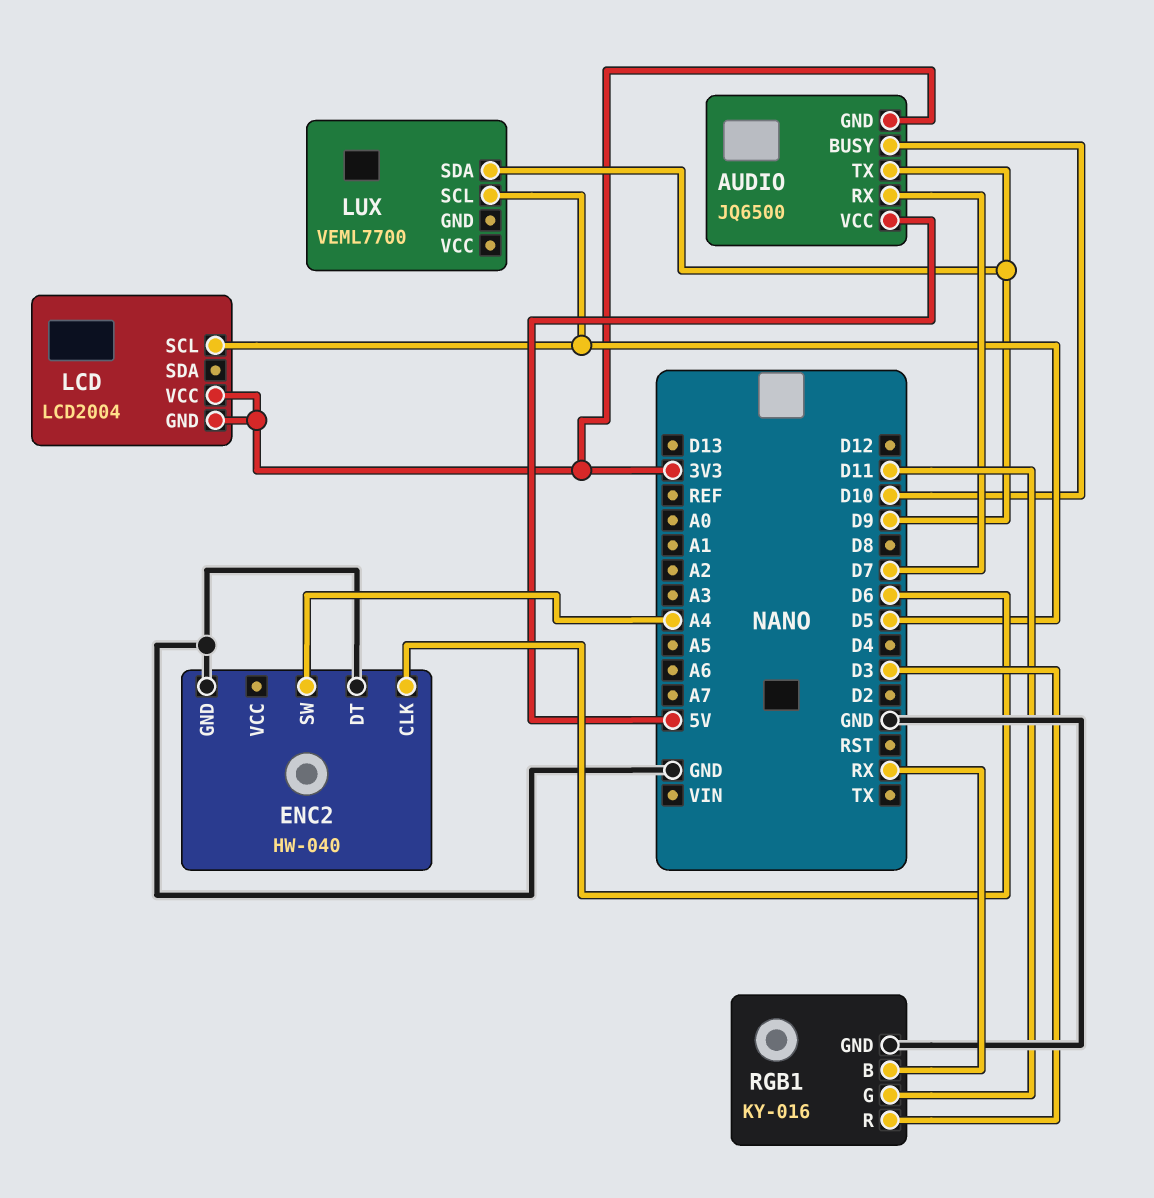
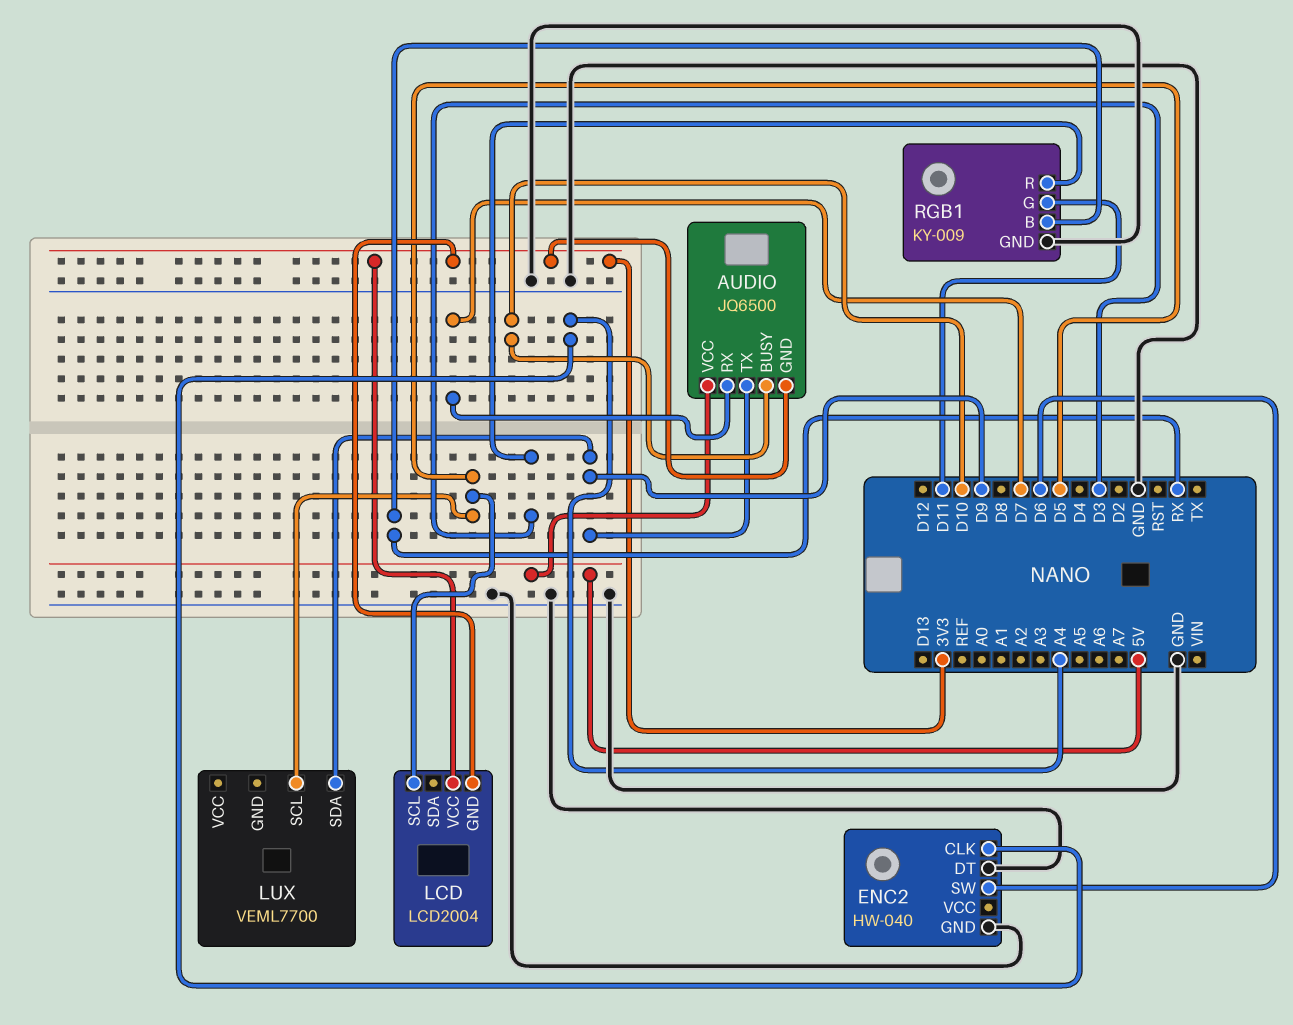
ENC2 pin CLK: D6 -> A4
ENC2 pin SW: A4 -> D6
RGB1: KY-016 -> KY-009

